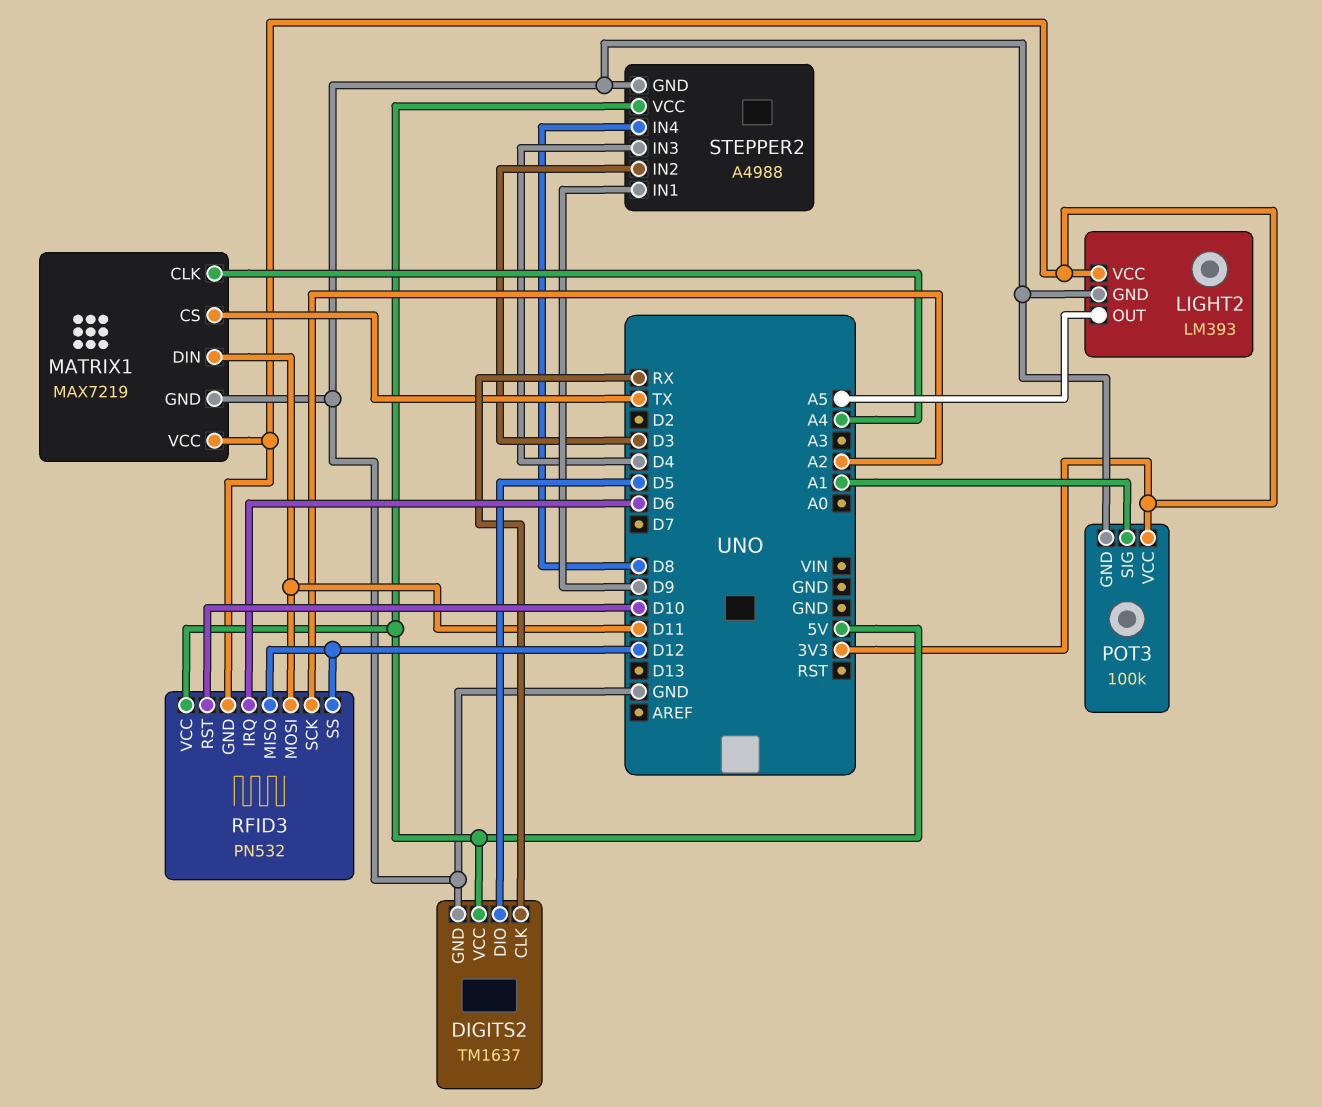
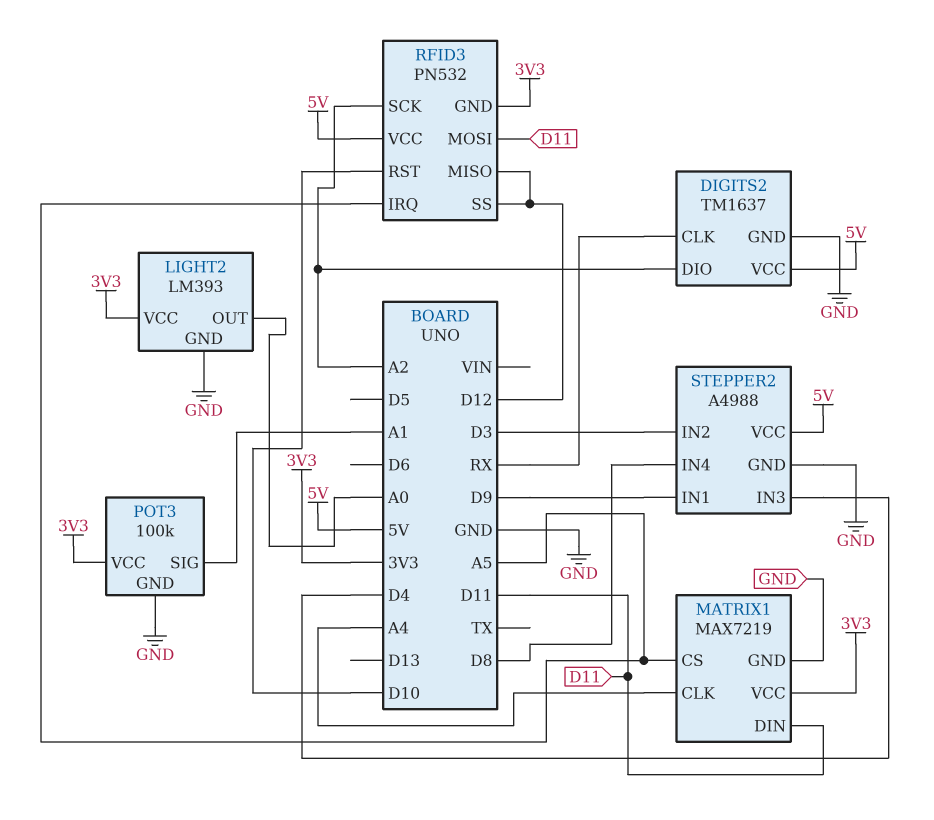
DIGITS2 pin DIO: D5 -> A2
LIGHT2 pin OUT: A5 -> A0
MATRIX1 pin CS: TX -> A5
RFID3 pin IRQ: D6 -> A5

